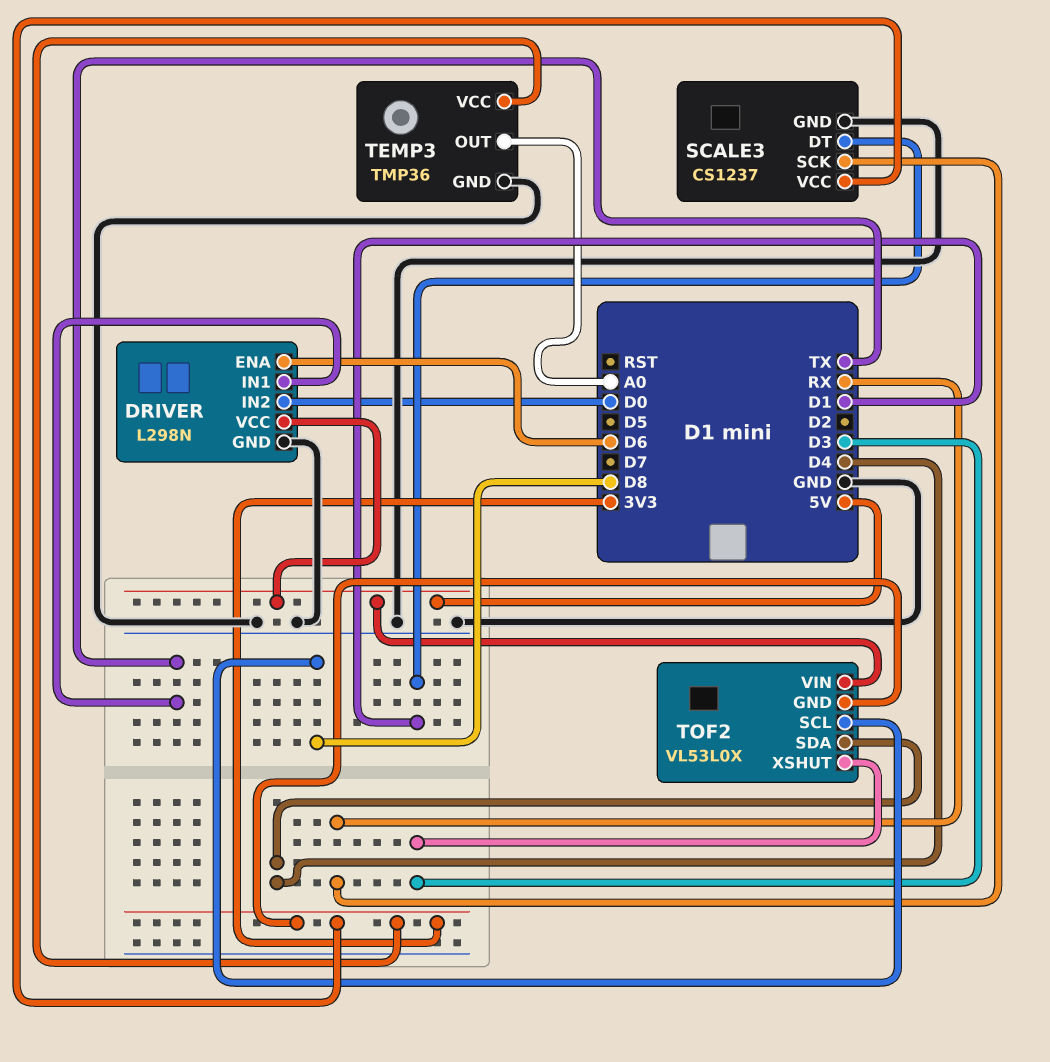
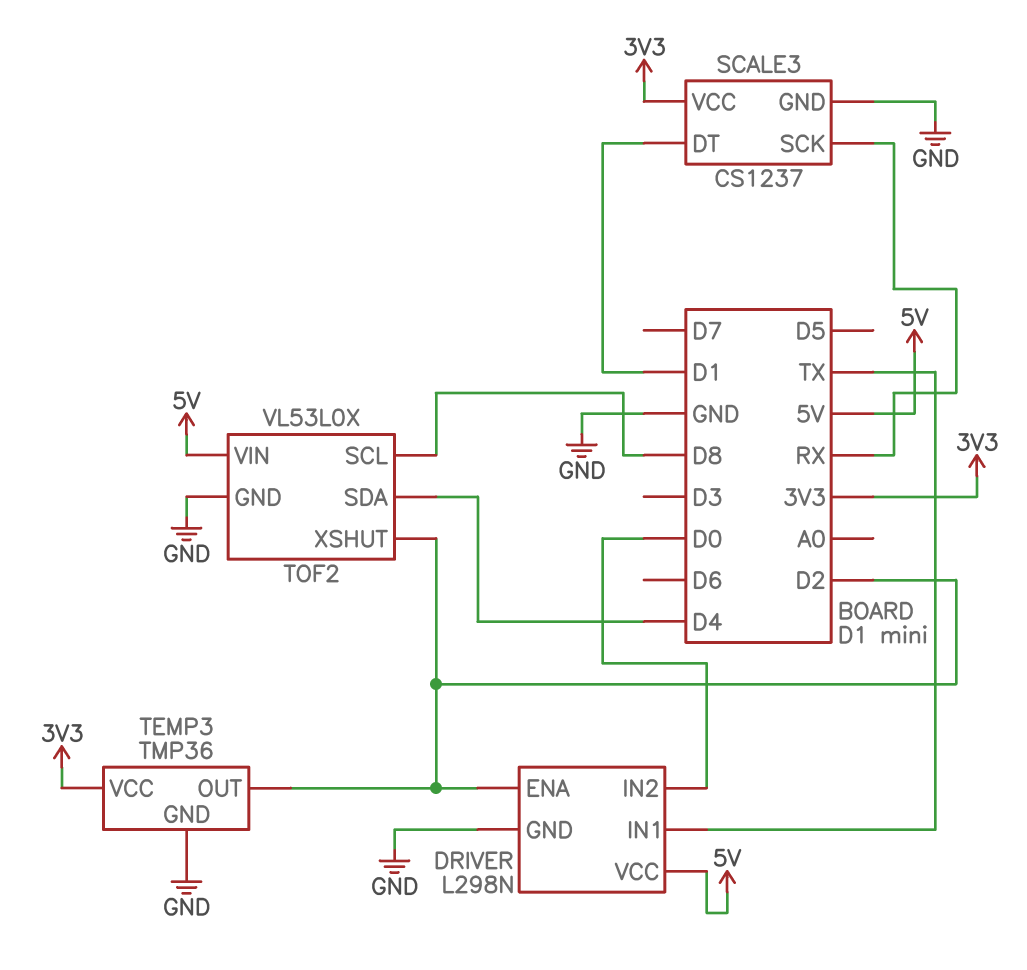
DRIVER pin ENA: D6 -> D2
TEMP3 pin OUT: A0 -> D2
TOF2 pin GND: 3V3 -> GND
TOF2 pin XSHUT: D3 -> D2

